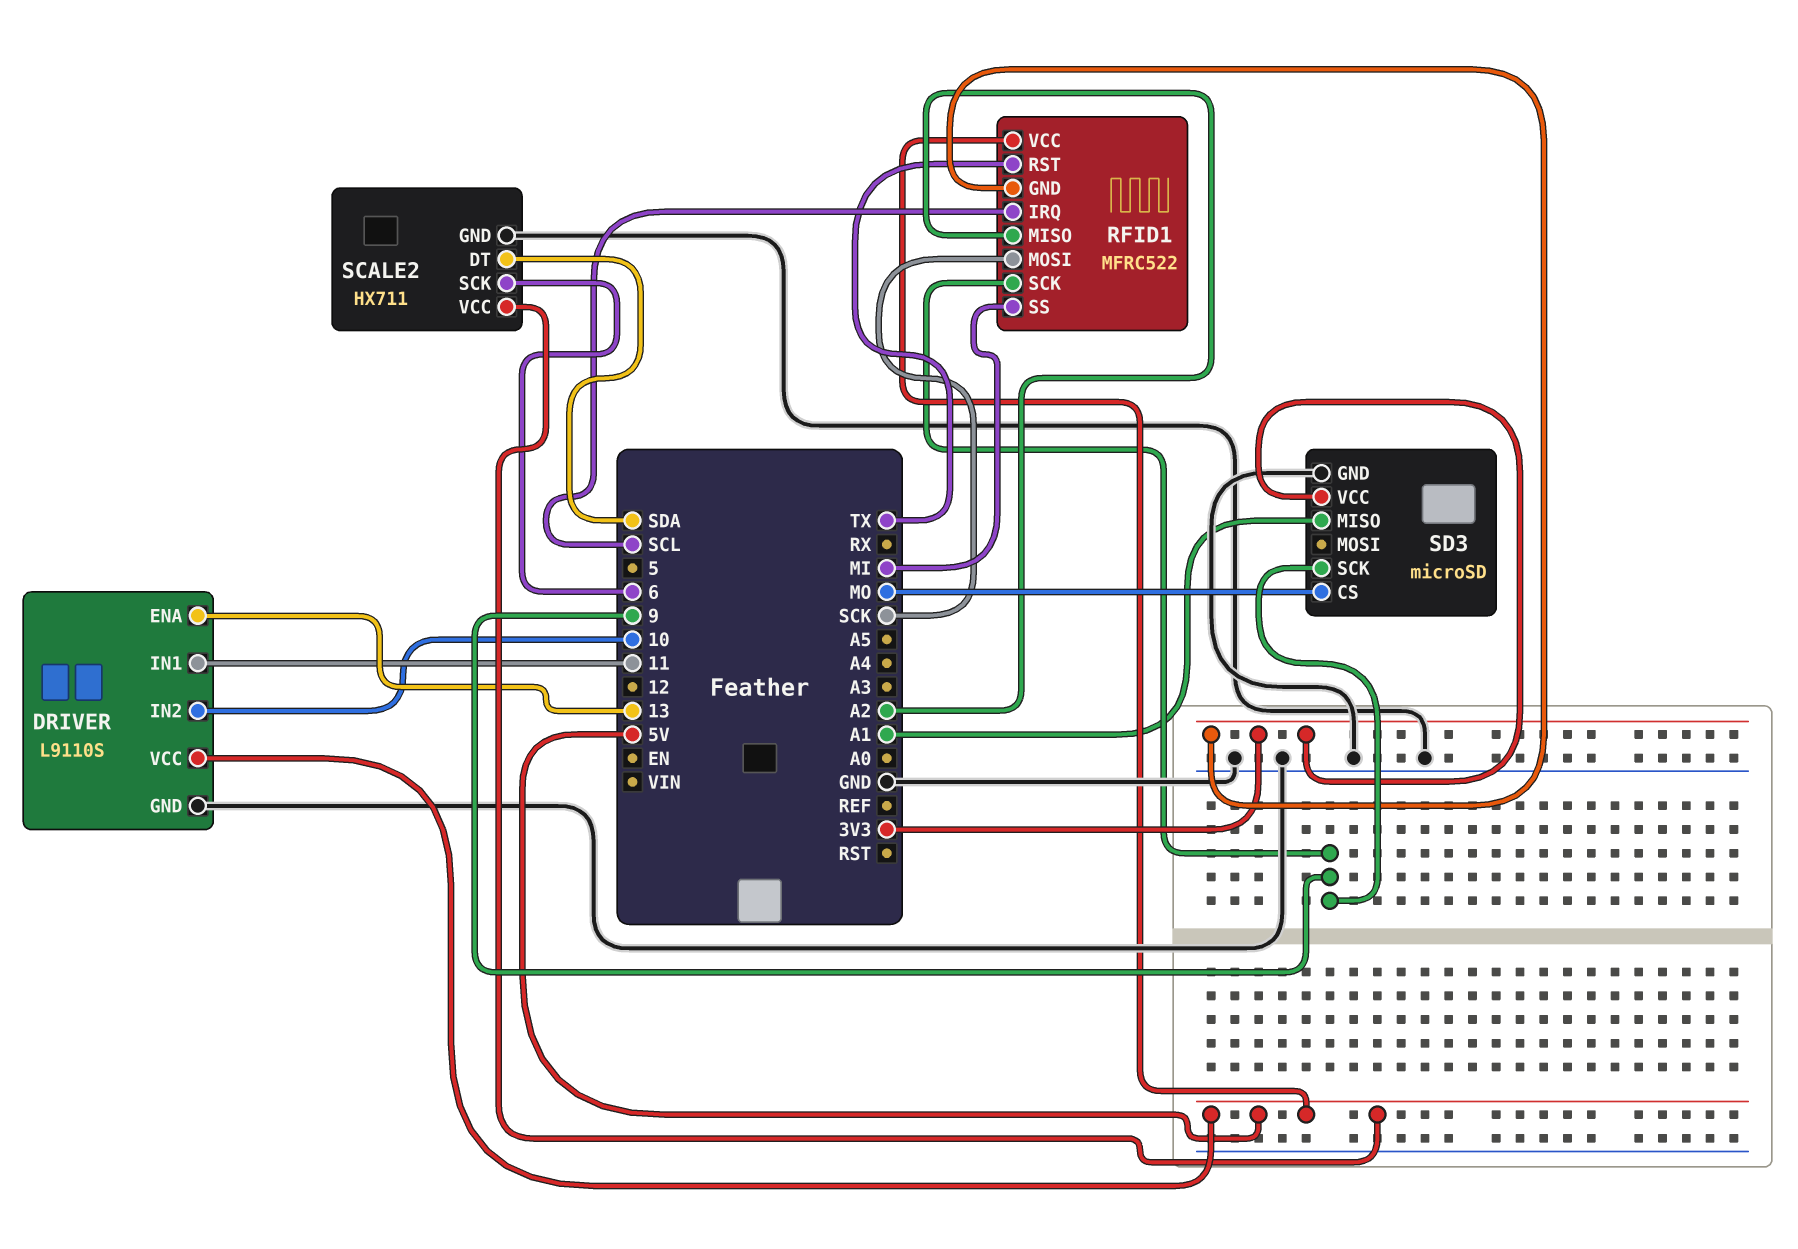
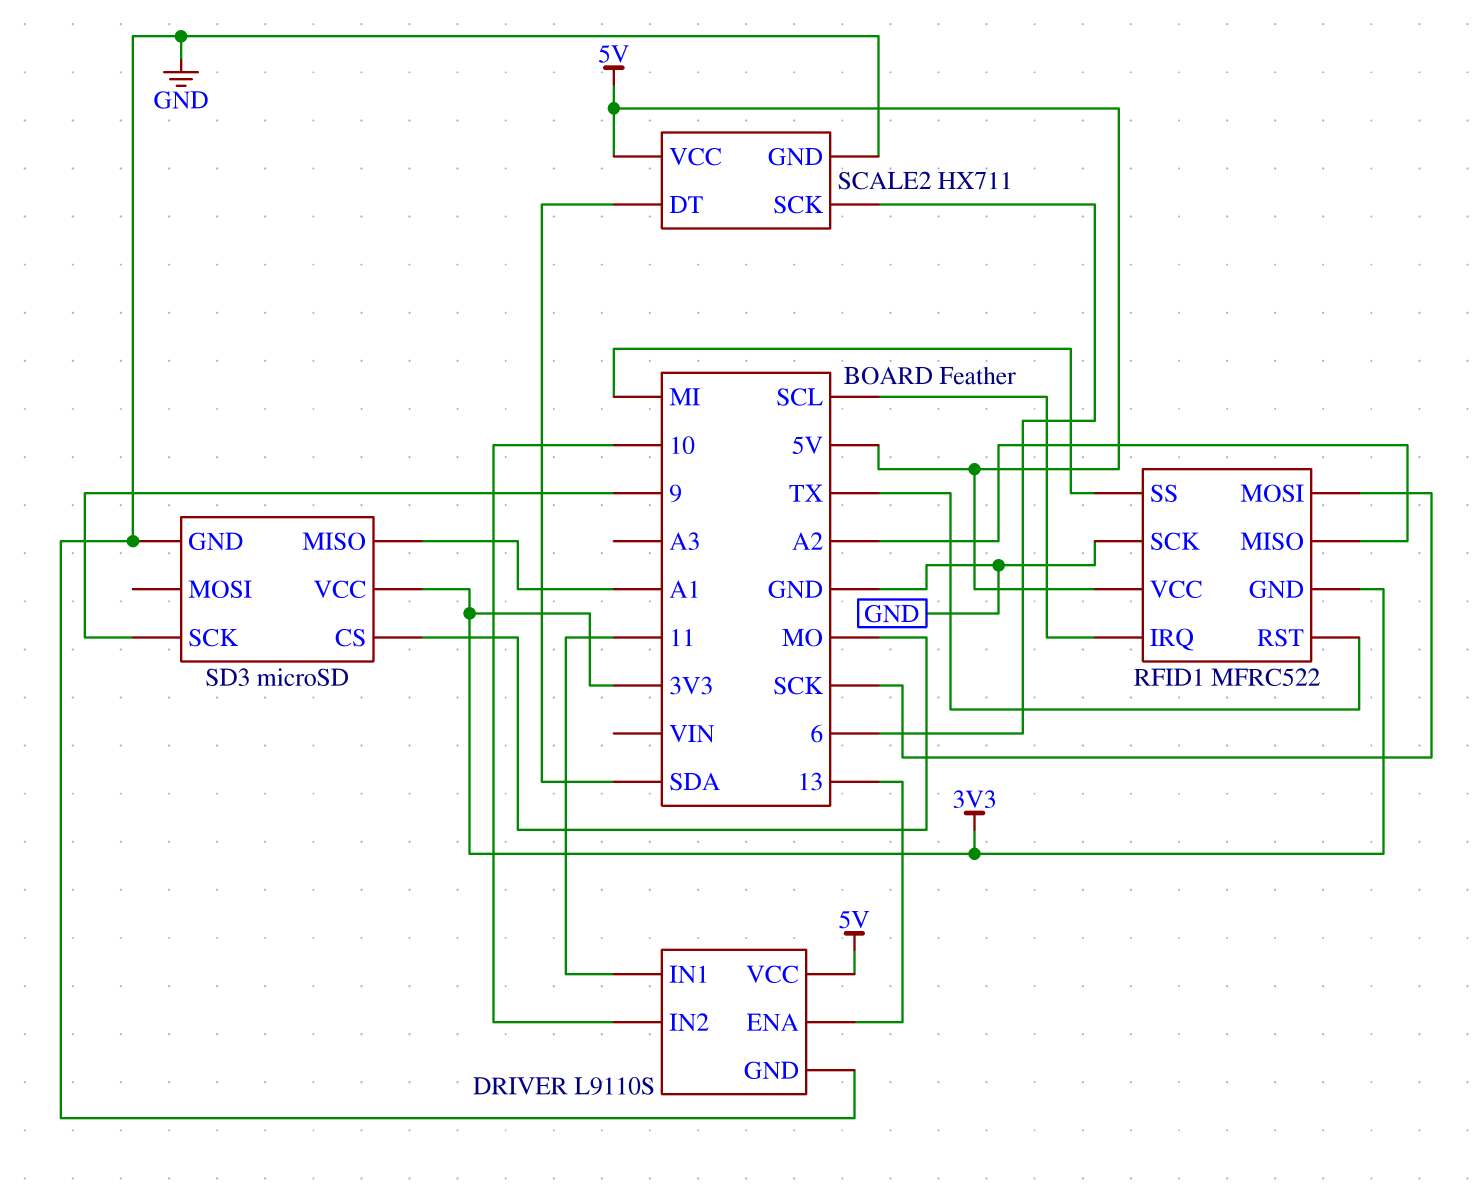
RFID1 pin SCK: 9 -> GND

